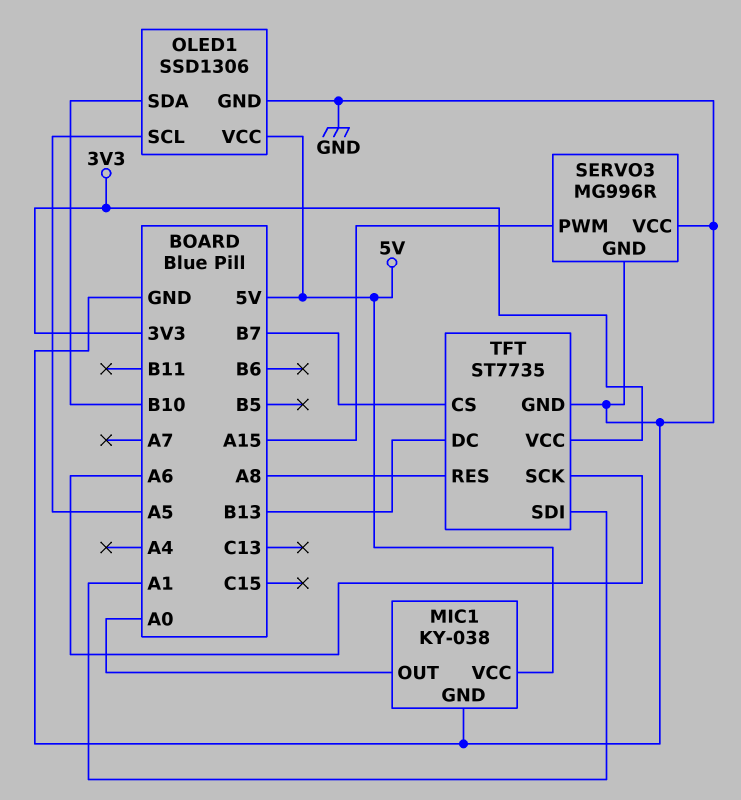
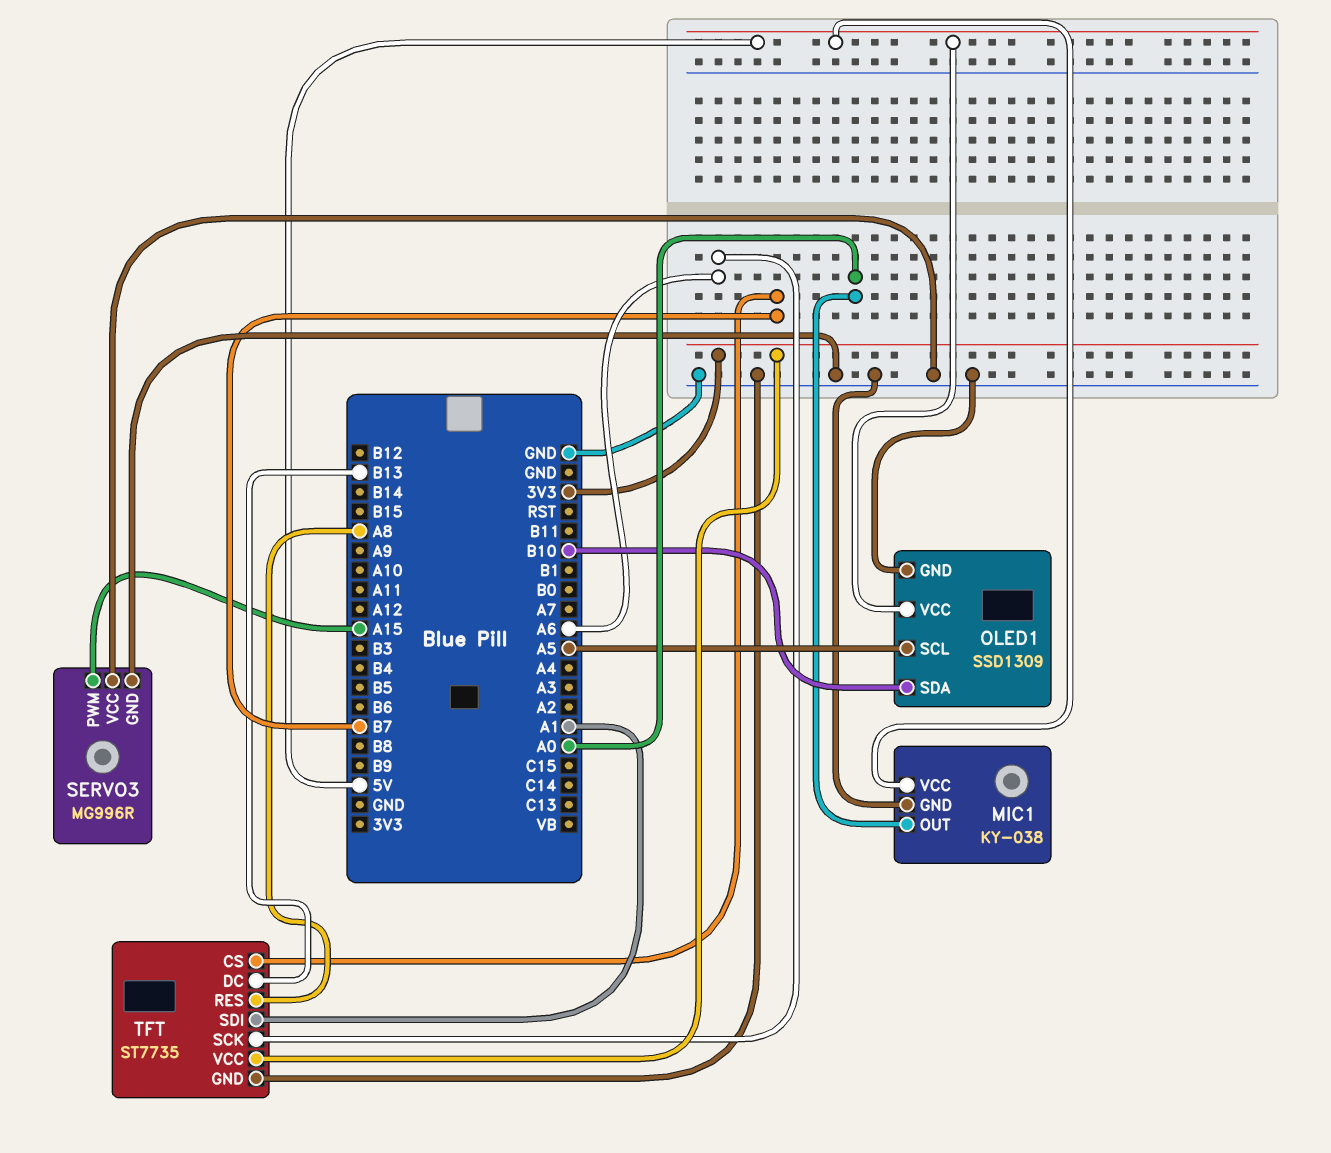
OLED1: SSD1306 -> SSD1309

